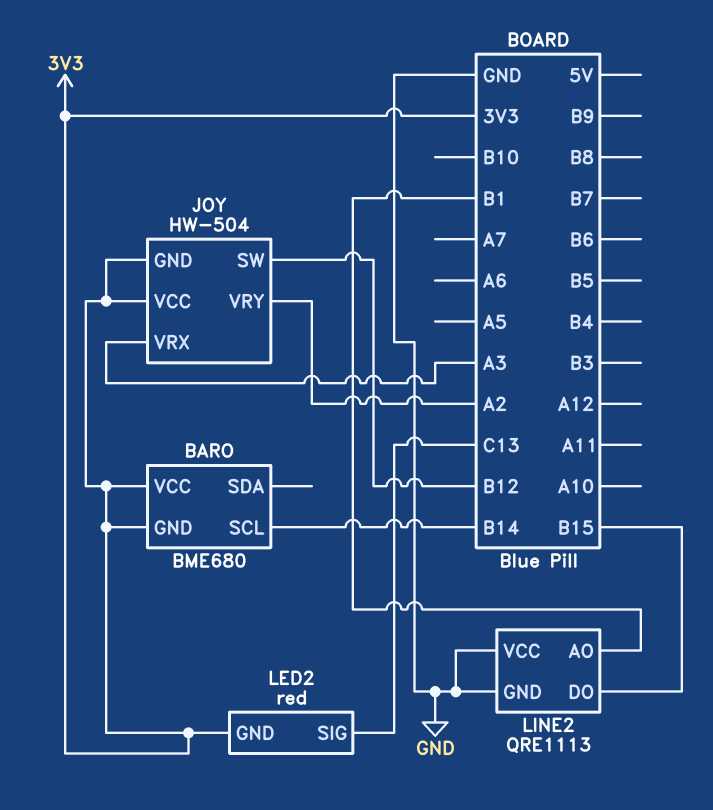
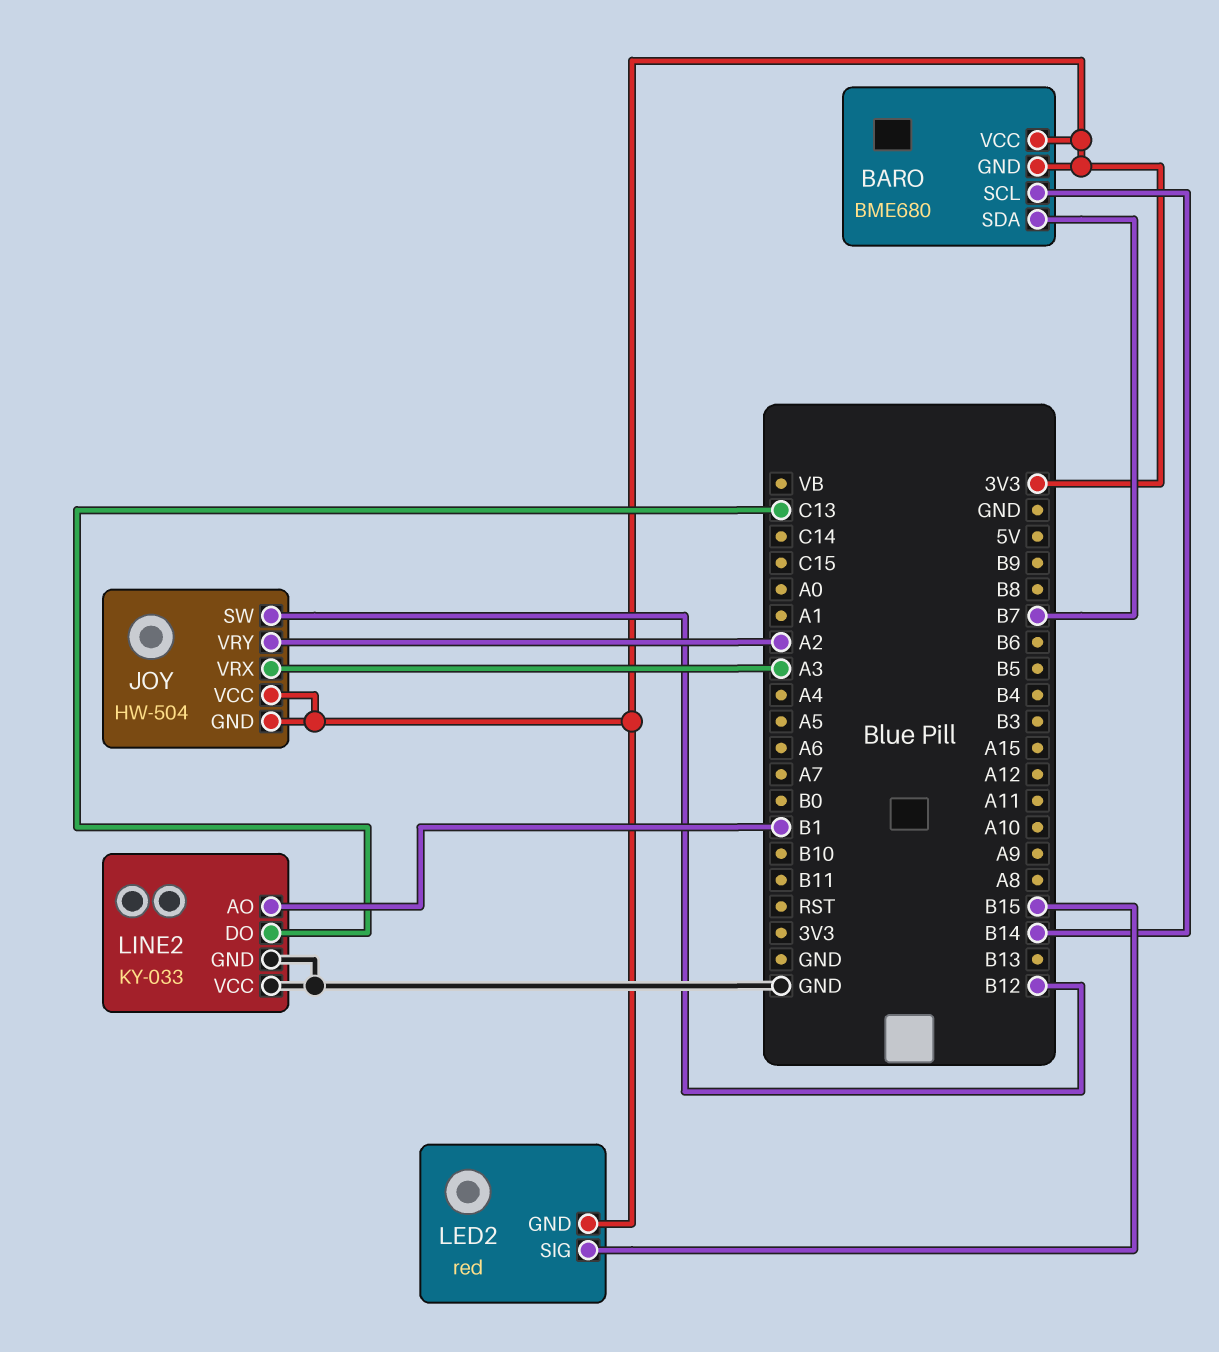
BARO pin SDA: none -> B7
LED2 pin SIG: C13 -> B15
LINE2: QRE1113 -> KY-033
LINE2 pin DO: B15 -> C13

